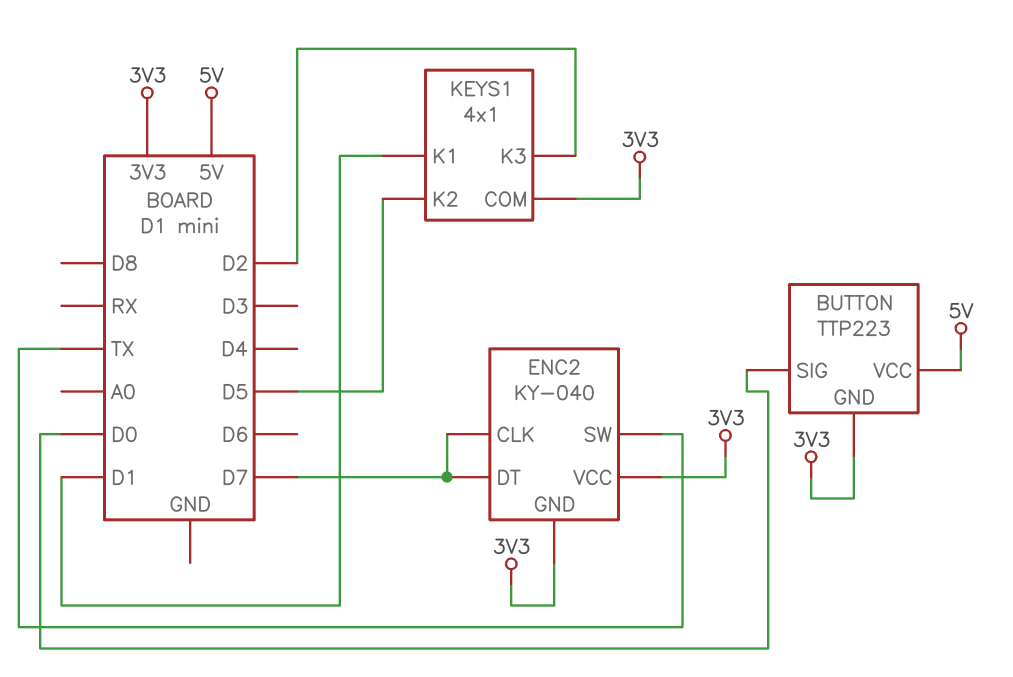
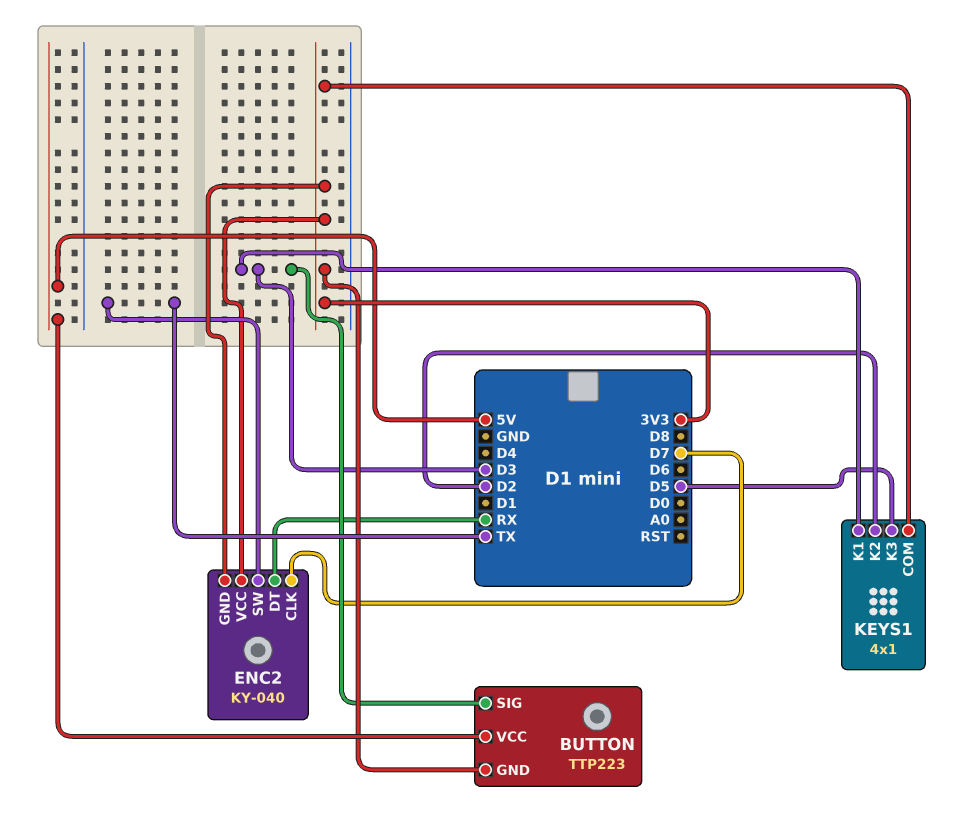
BUTTON pin SIG: D0 -> D3
ENC2 pin DT: D7 -> RX
KEYS1 pin K1: D1 -> D3
KEYS1 pin K2: D5 -> D2
KEYS1 pin K3: D2 -> D5

